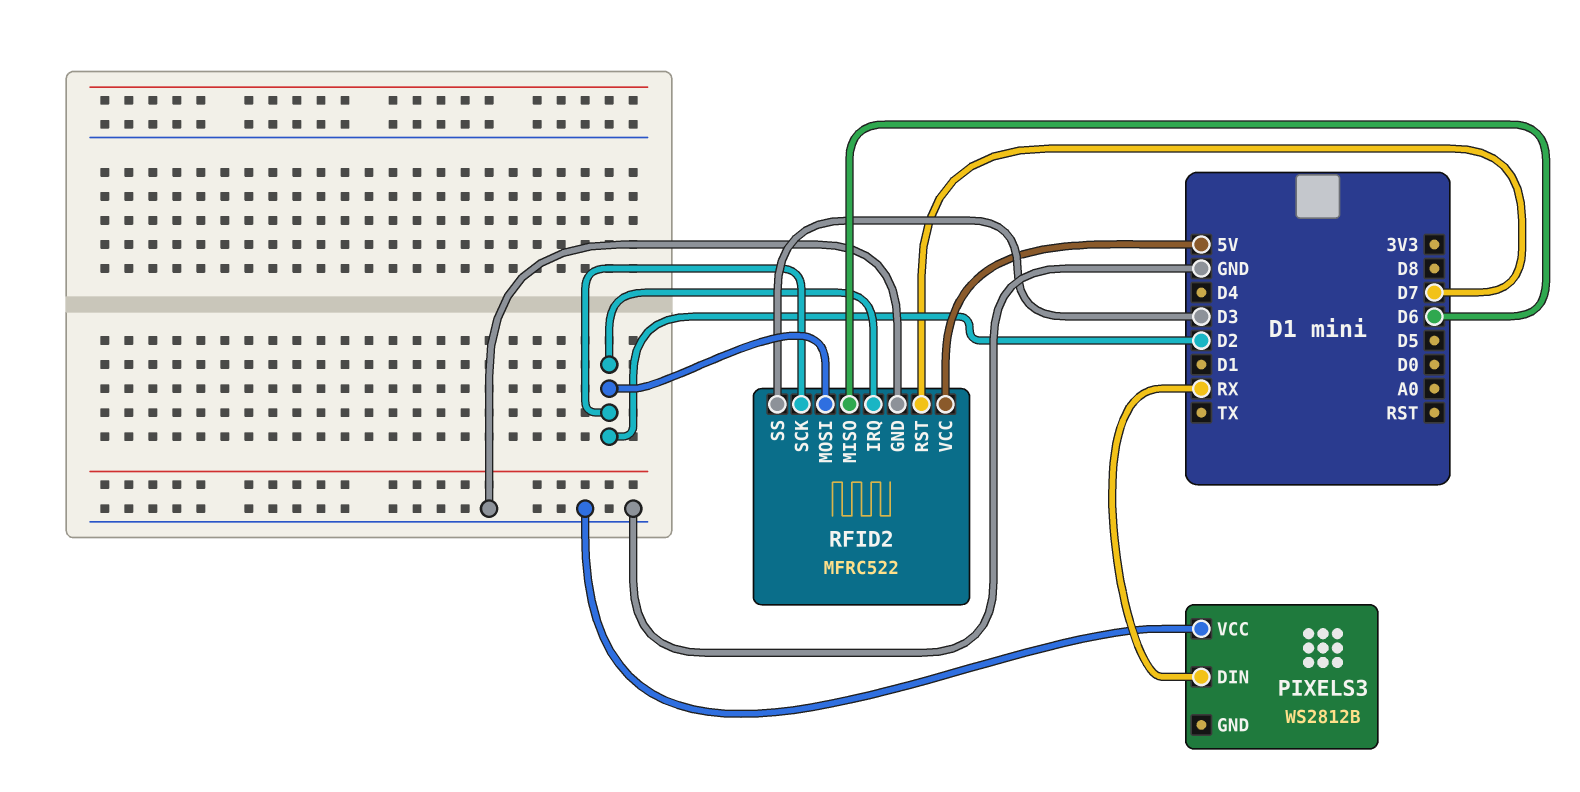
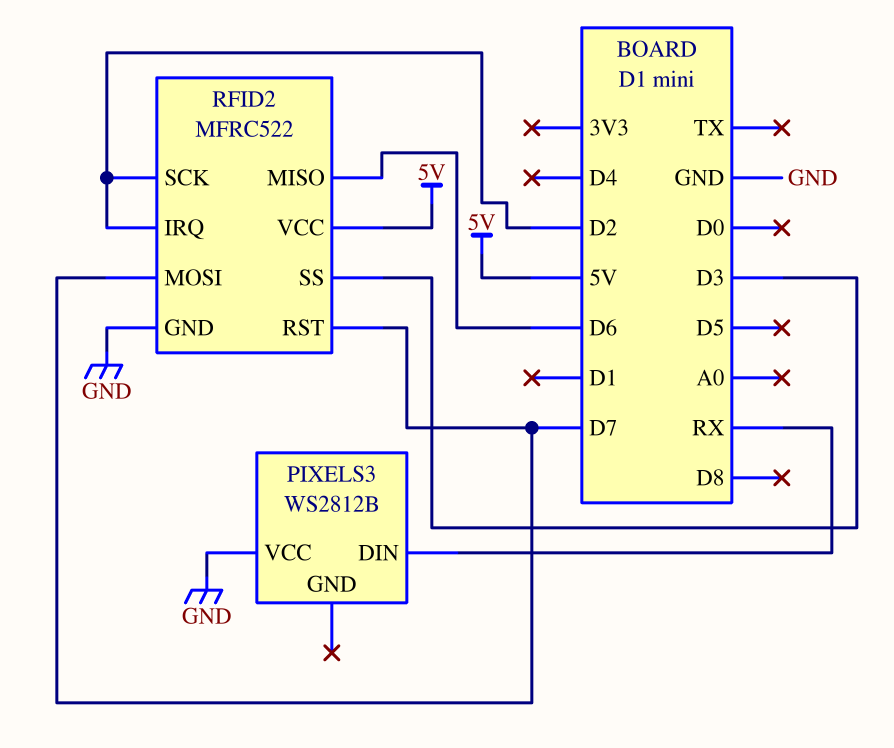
RFID2 pin MOSI: D2 -> D7

